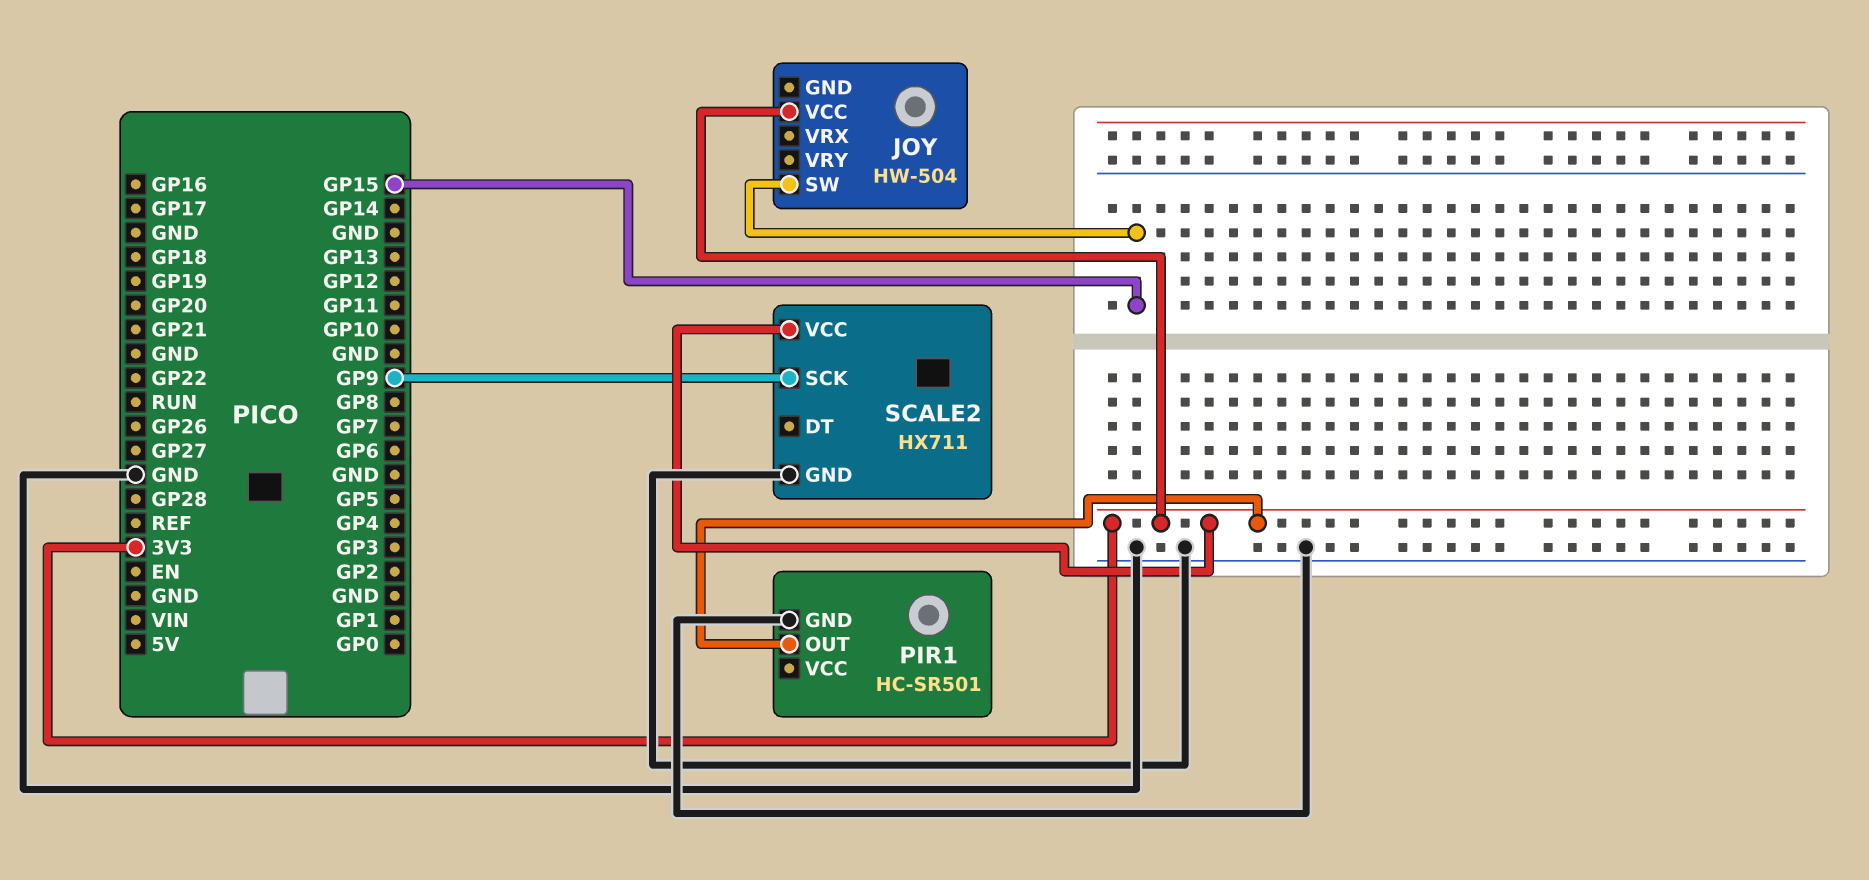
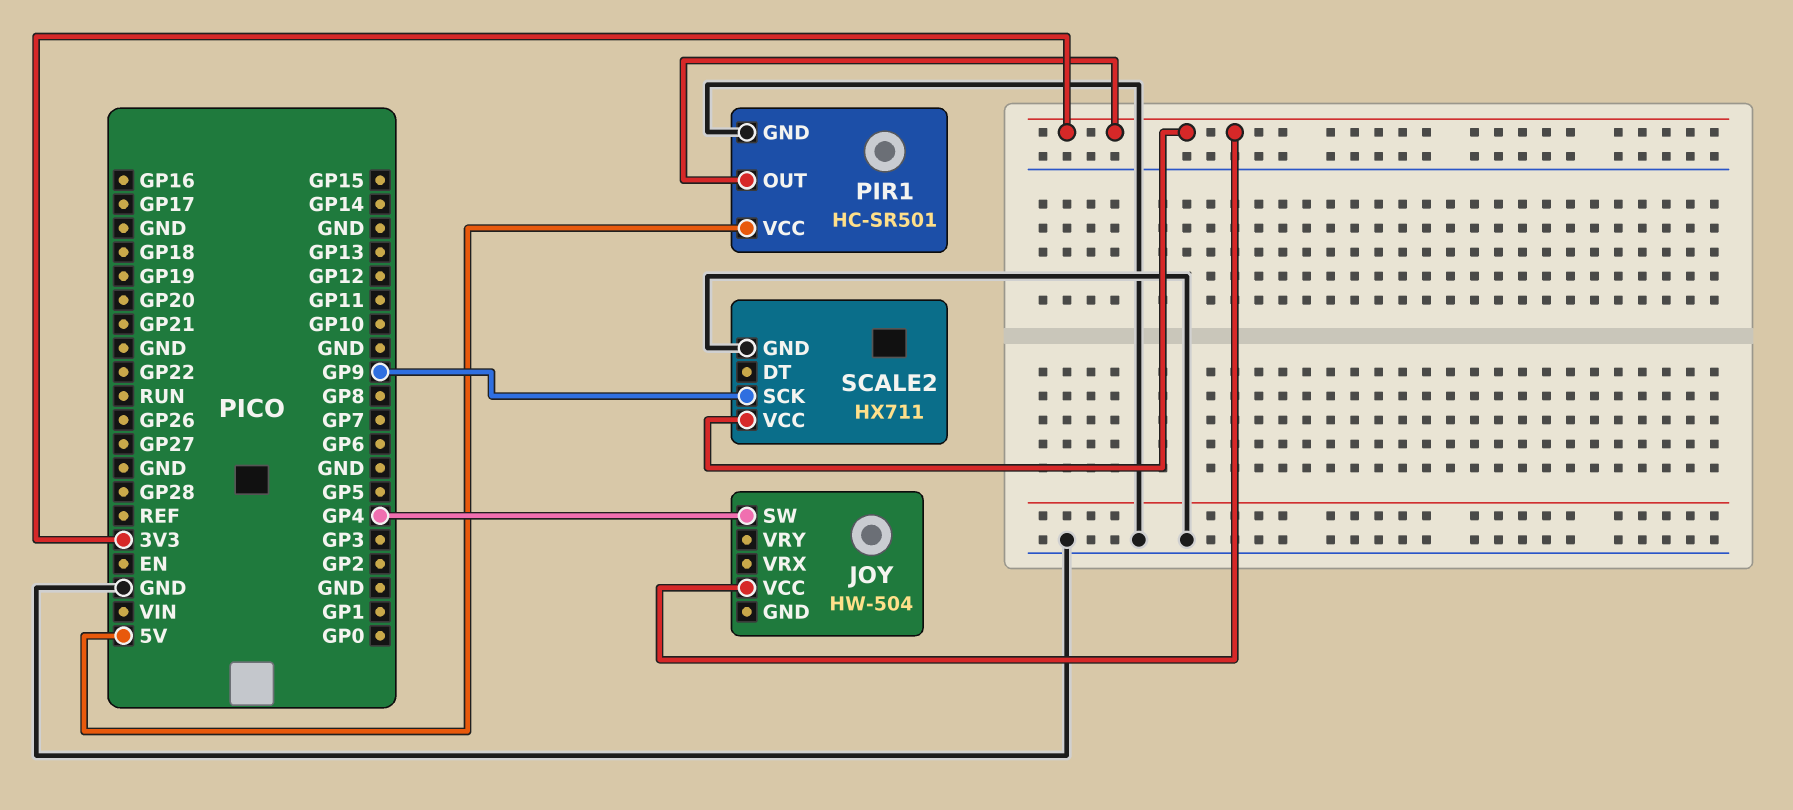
JOY pin SW: GP15 -> GP4
PIR1 pin VCC: none -> 5V

